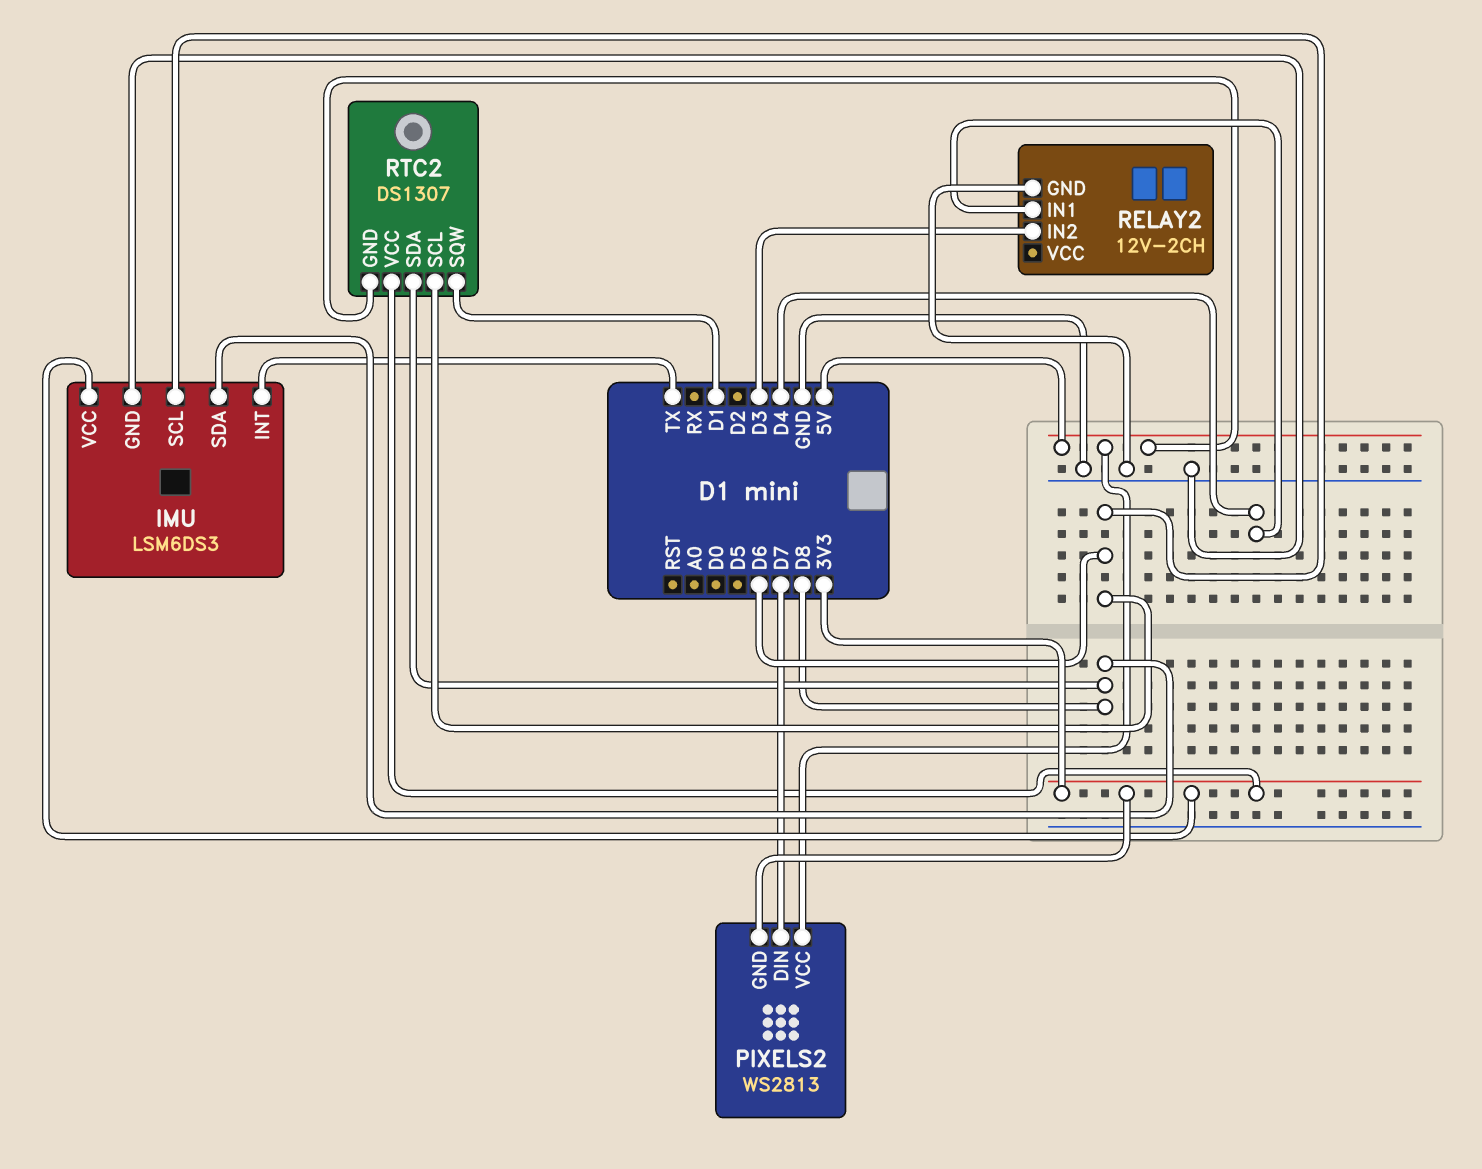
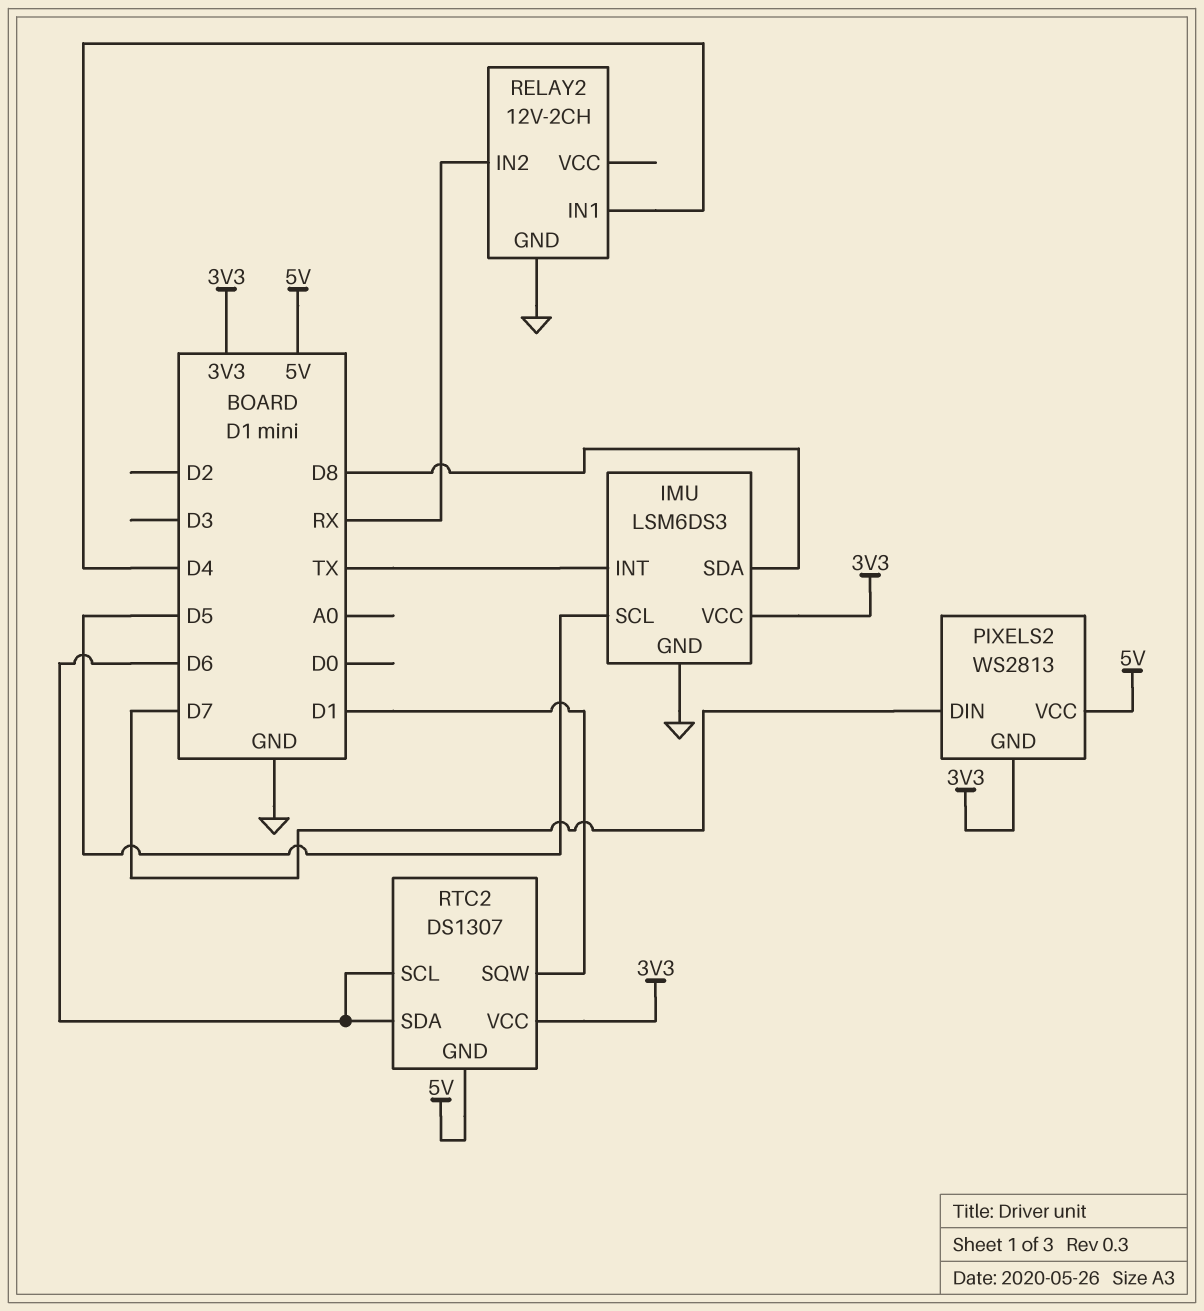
IMU pin SCL: D6 -> D5
RELAY2 pin IN2: D3 -> RX
RTC2 pin SDA: D8 -> D6

